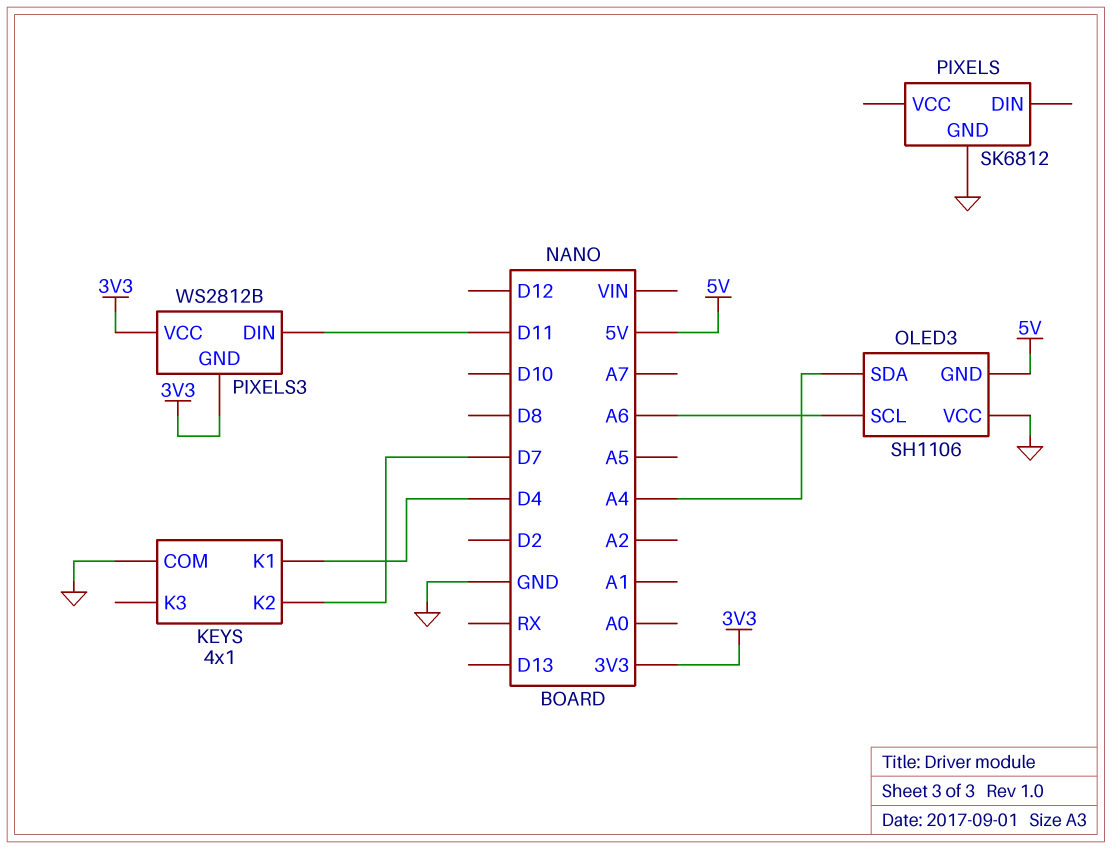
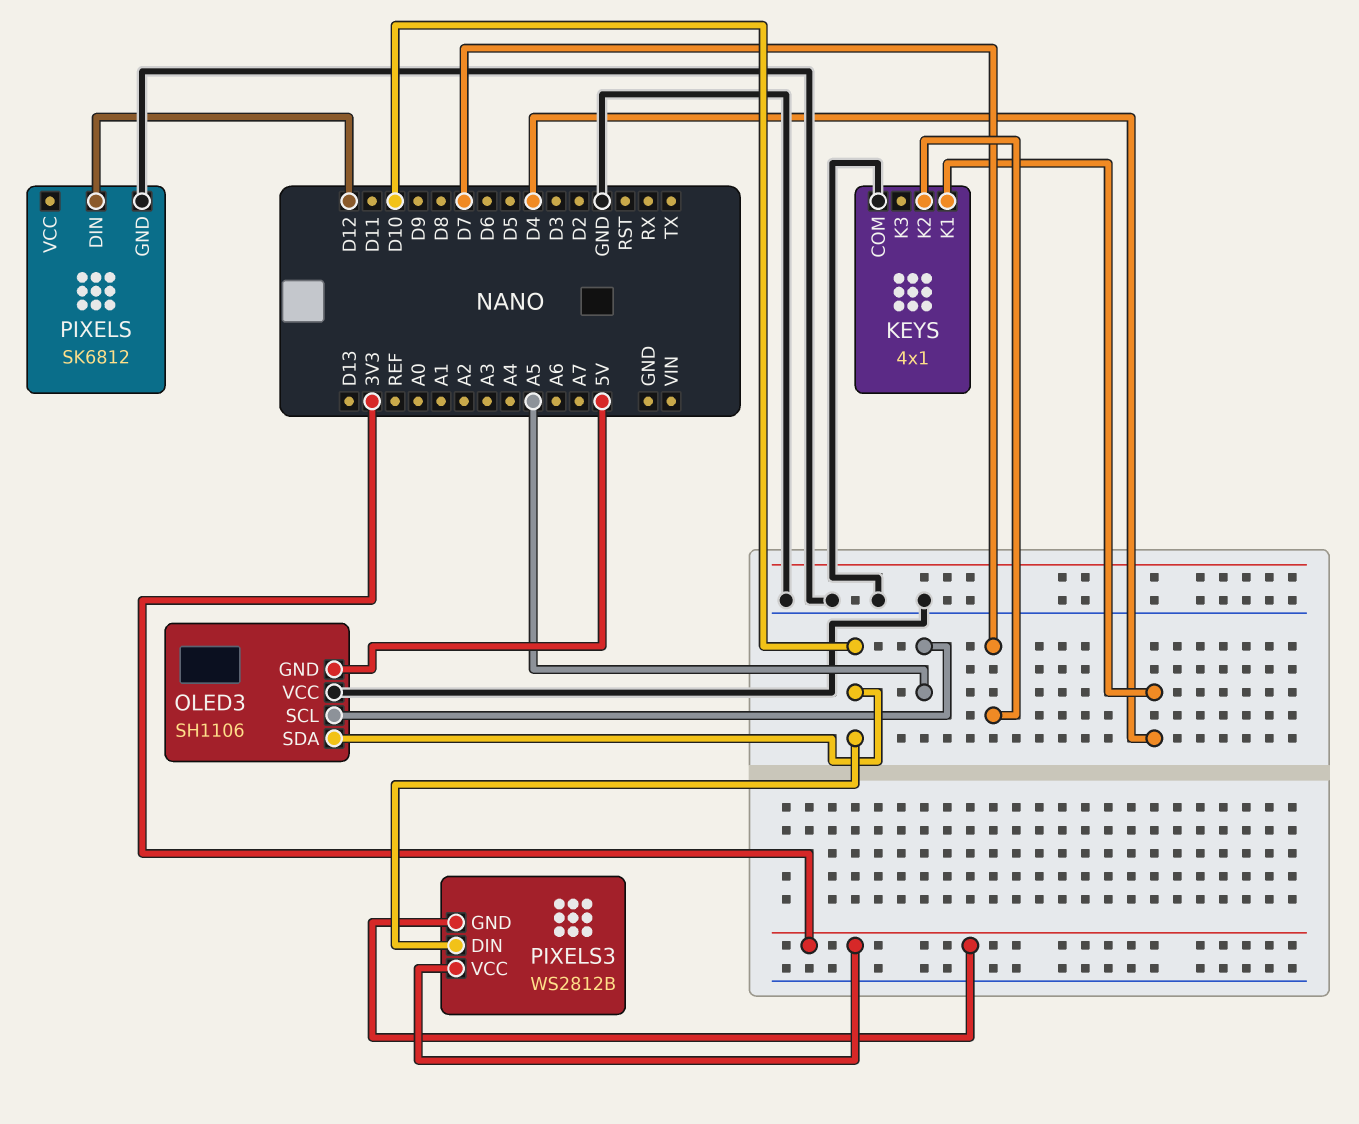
OLED3 pin SCL: A6 -> A5
OLED3 pin SDA: A4 -> D10
PIXELS pin DIN: none -> D12
PIXELS3 pin DIN: D11 -> D10

